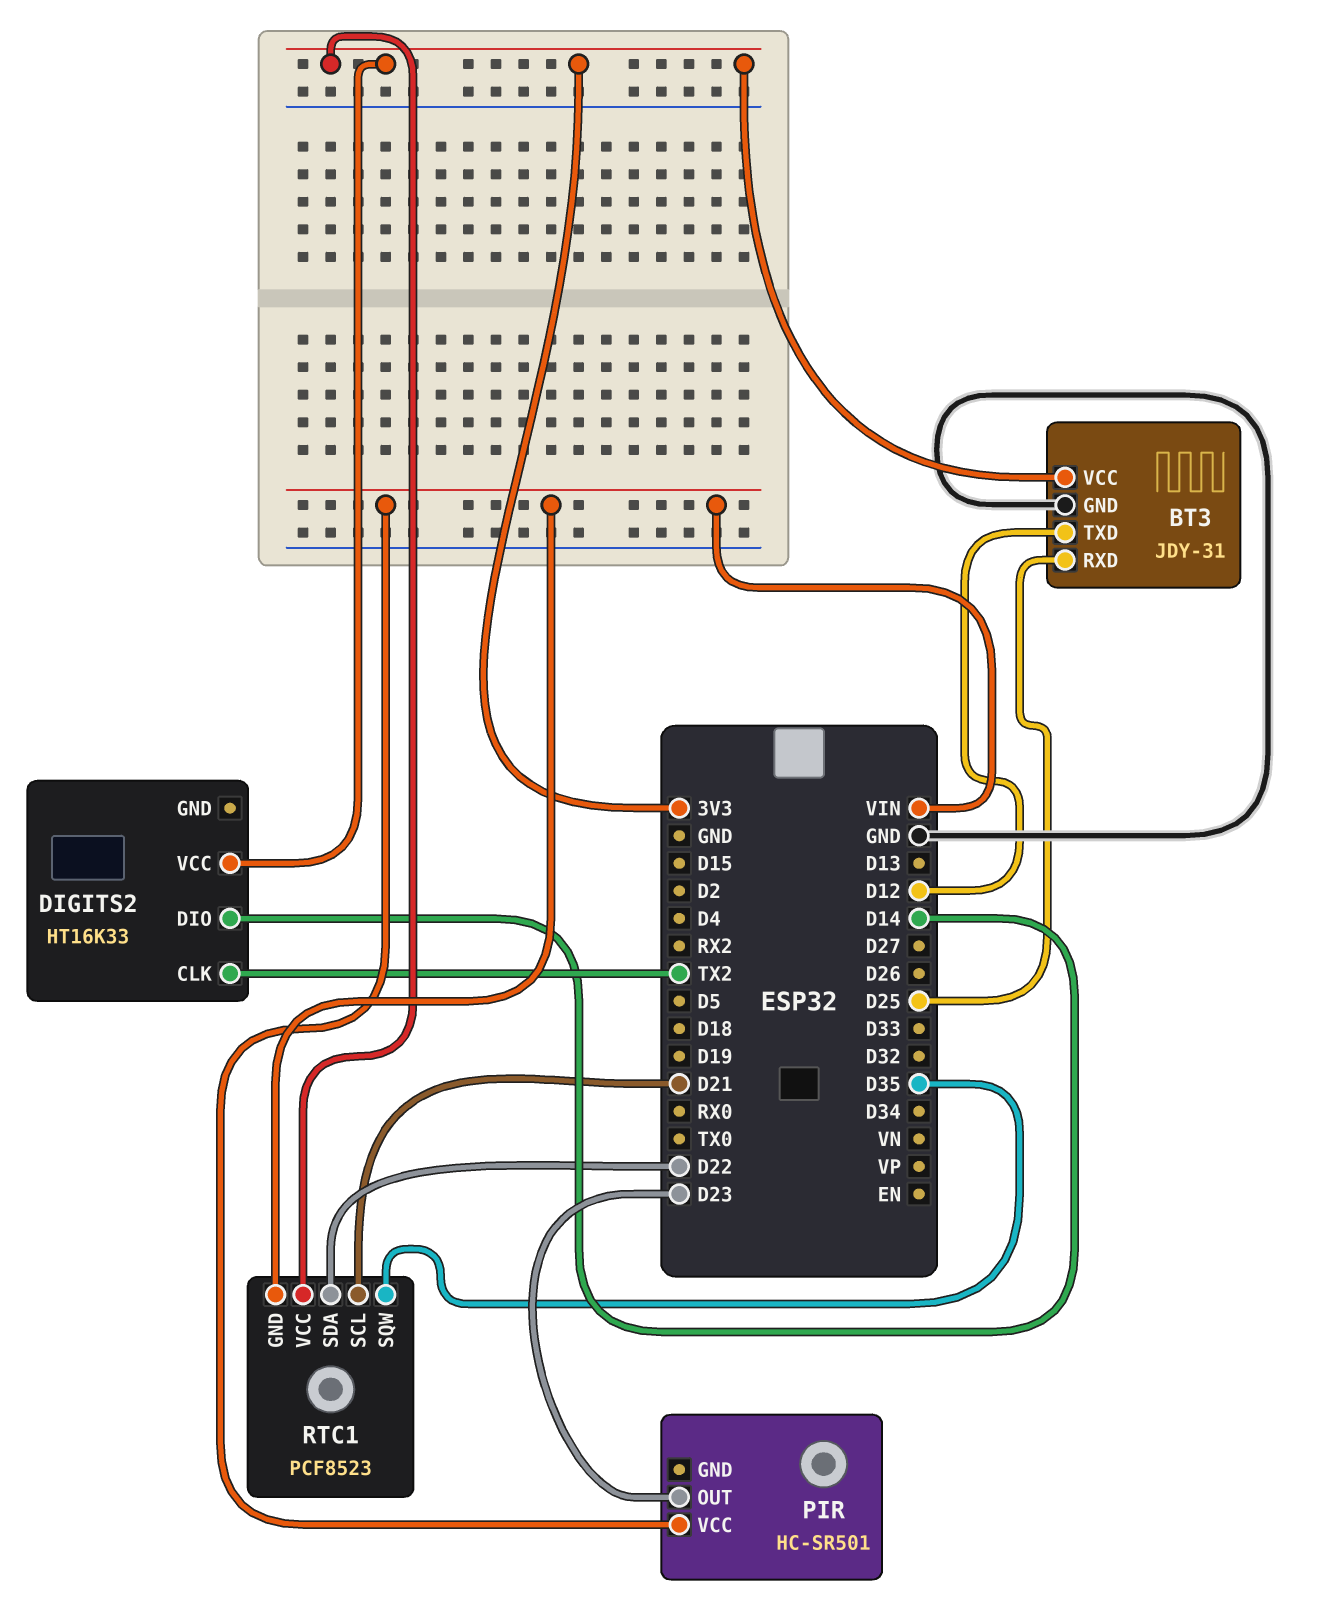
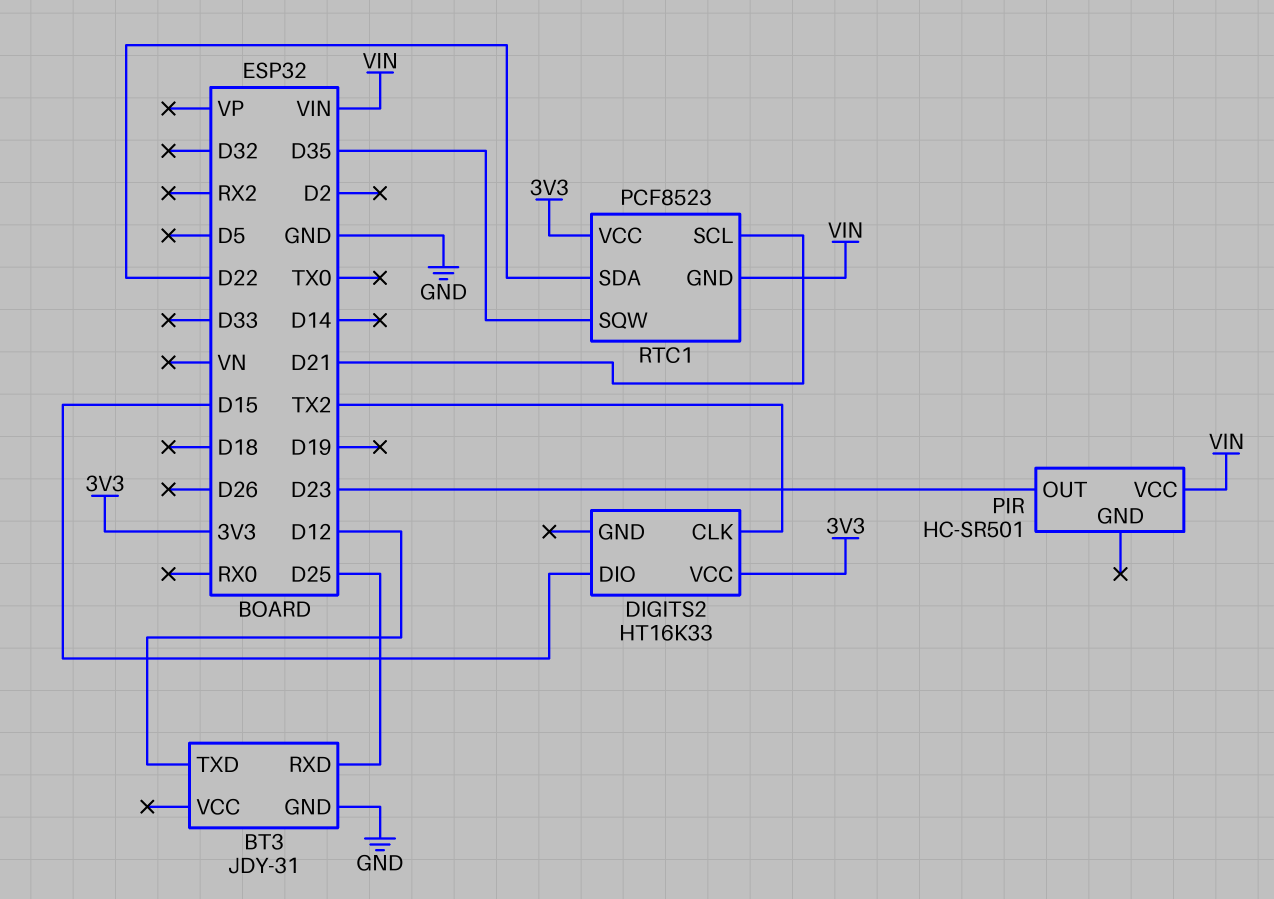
BT3 pin VCC: 3V3 -> none
DIGITS2 pin DIO: D14 -> D15

